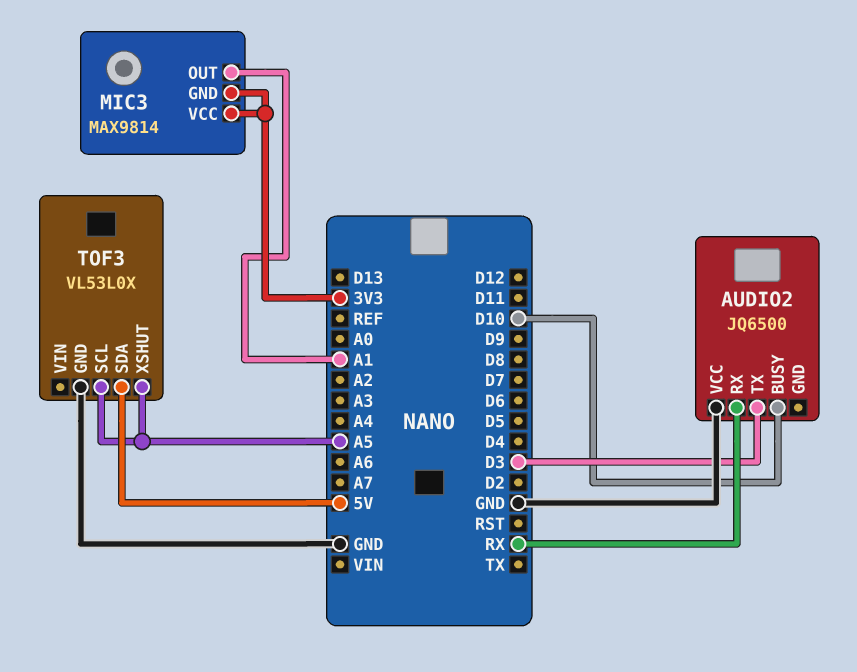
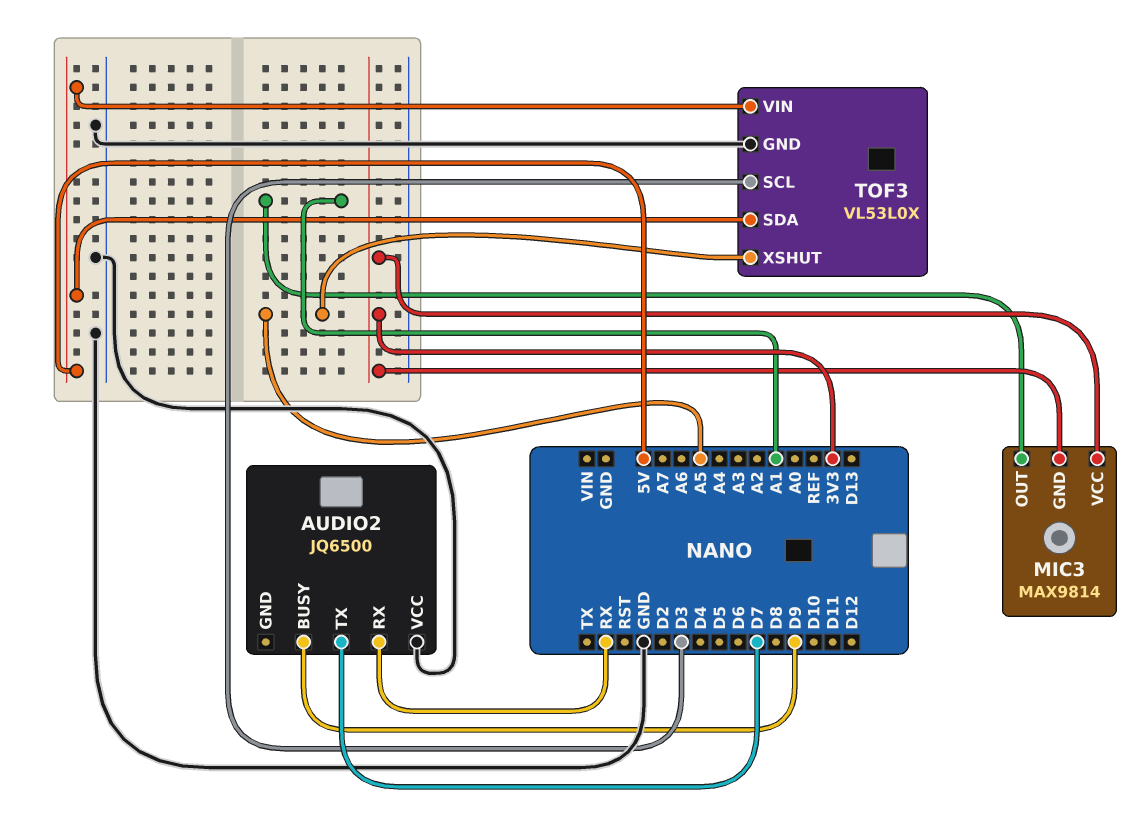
AUDIO2 pin BUSY: D10 -> D9
AUDIO2 pin TX: D3 -> D7
TOF3 pin SCL: A5 -> D3
TOF3 pin VIN: none -> 5V

